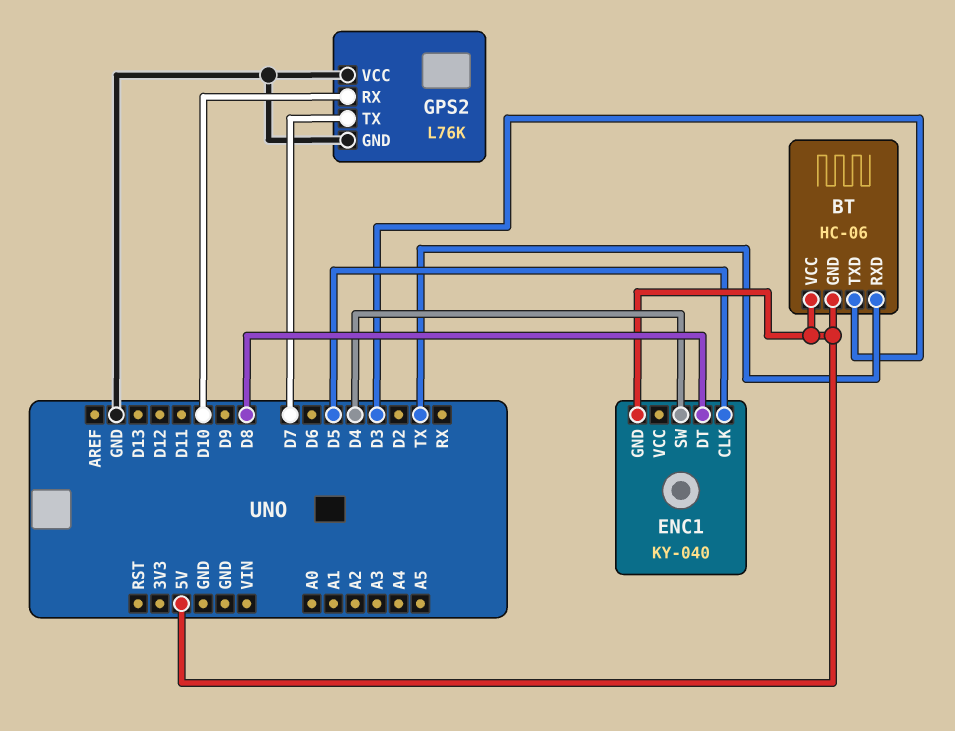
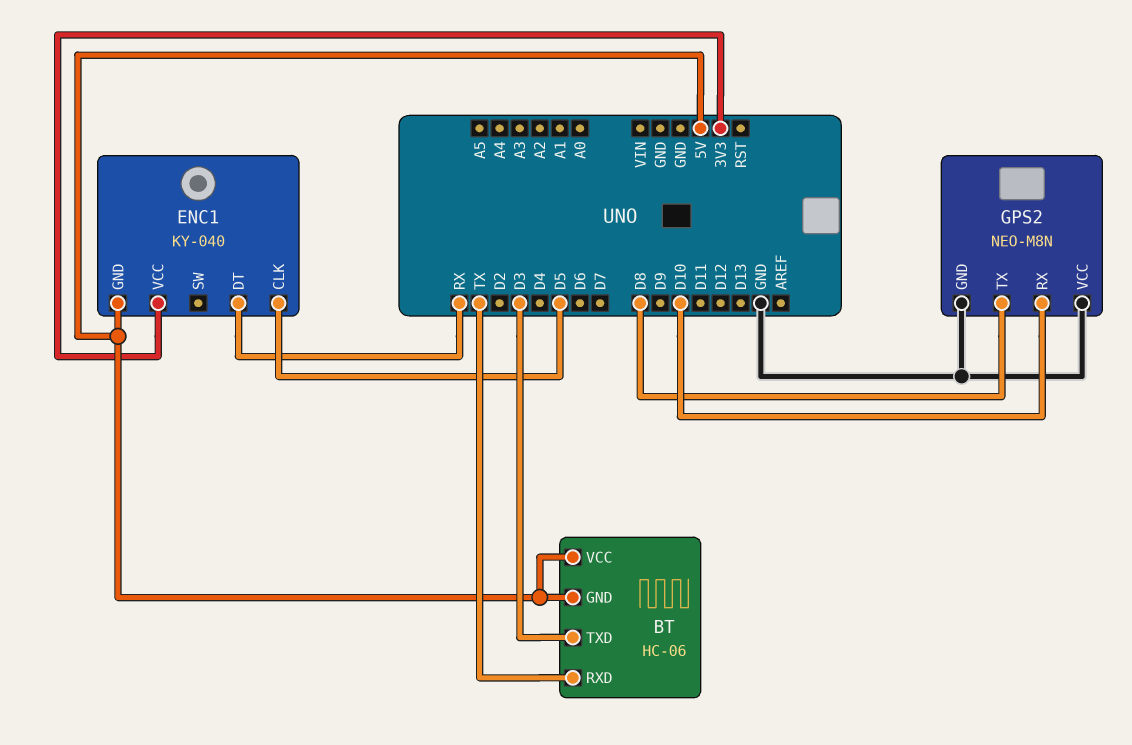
ENC1 pin DT: D8 -> RX
ENC1 pin SW: D4 -> none
ENC1 pin VCC: none -> 3V3
GPS2: L76K -> NEO-M8N
GPS2 pin TX: D7 -> D8

